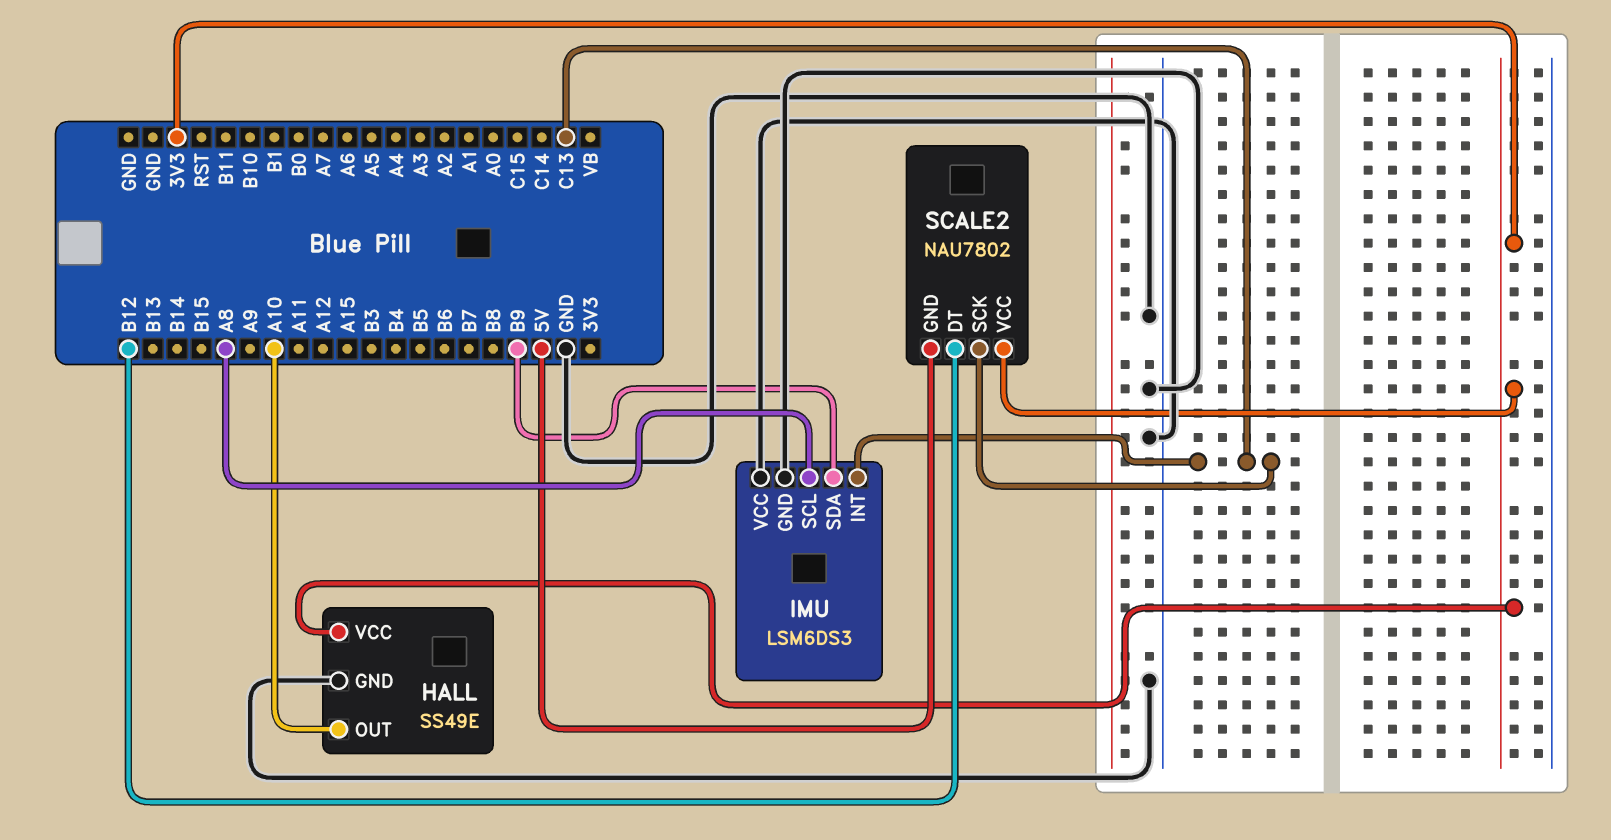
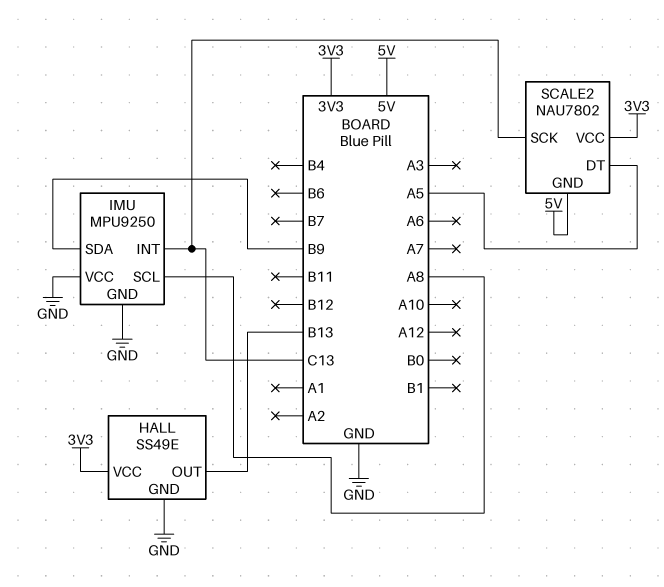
HALL pin OUT: A10 -> B13
IMU: LSM6DS3 -> MPU9250
SCALE2 pin DT: B12 -> A5

